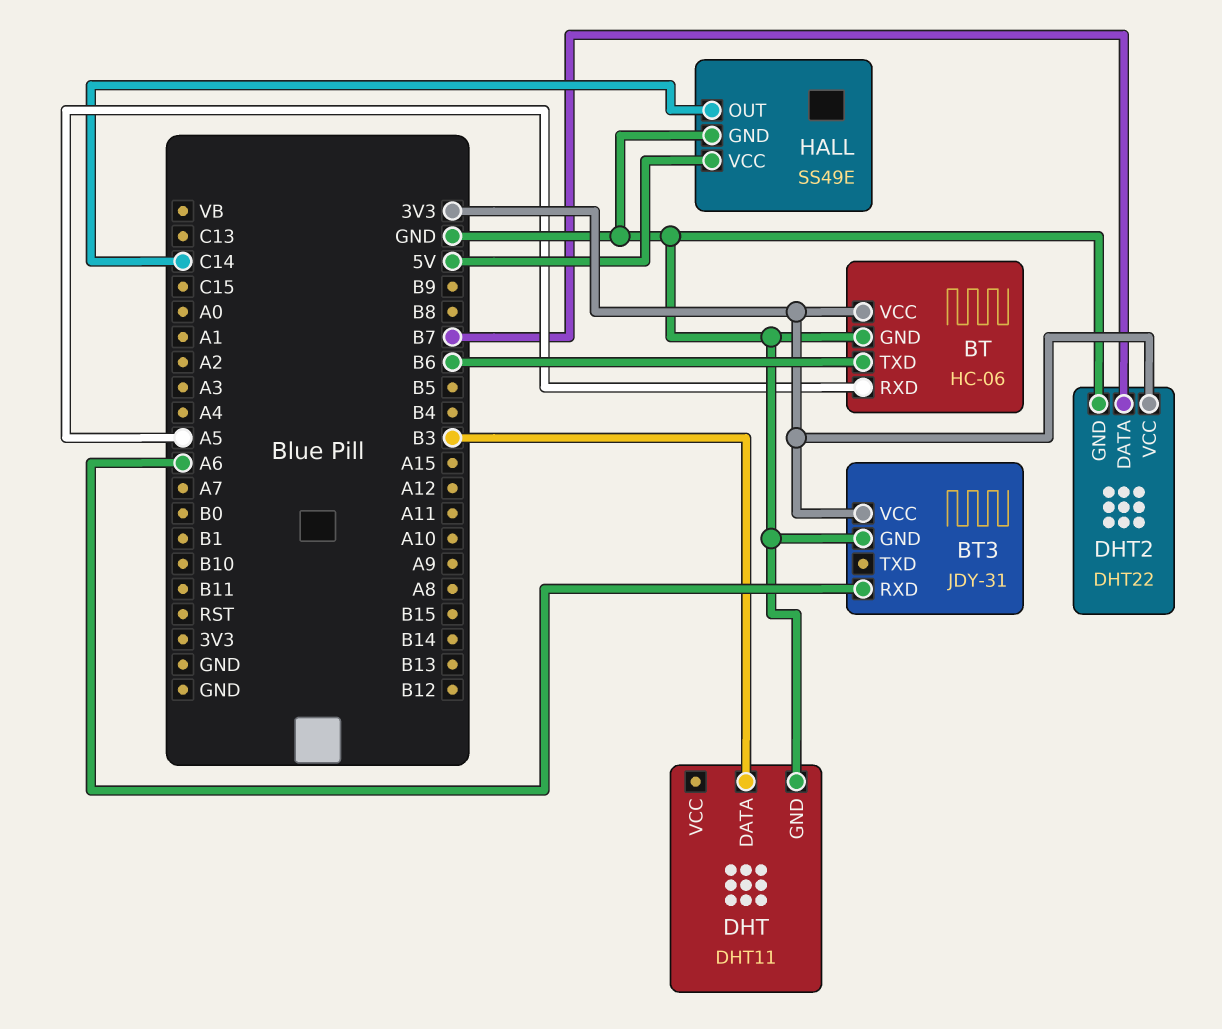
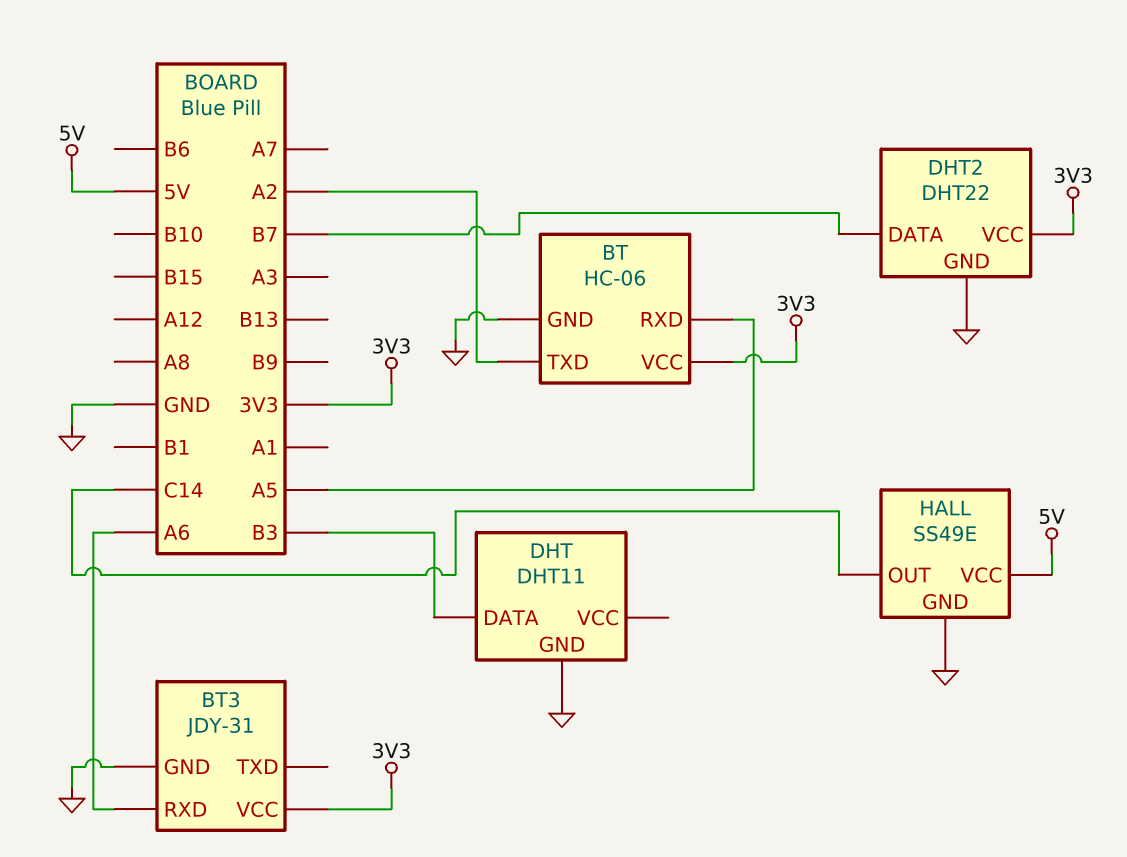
BT pin TXD: B6 -> A2

